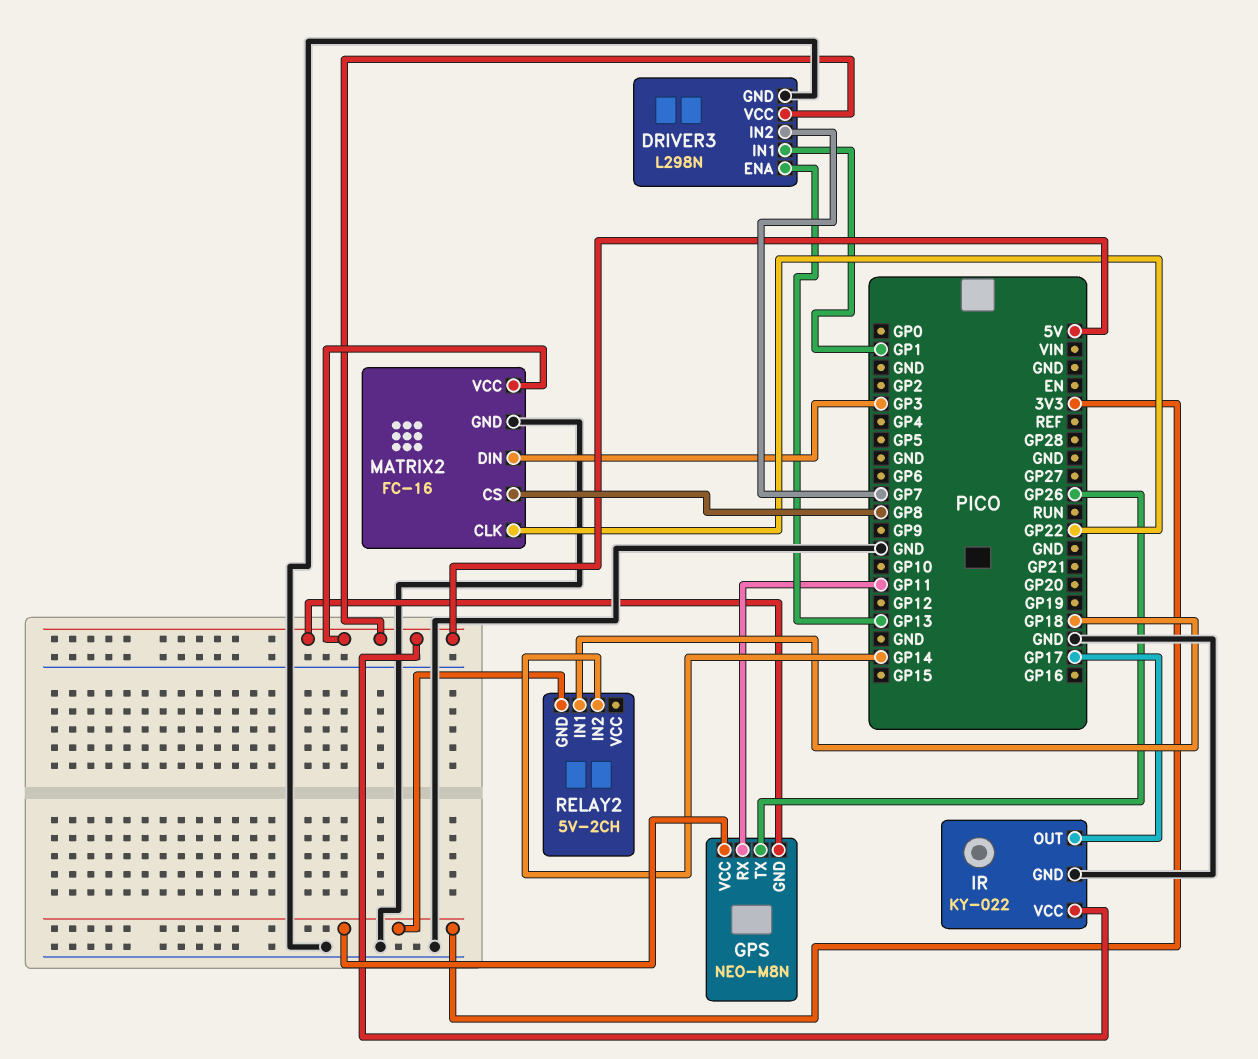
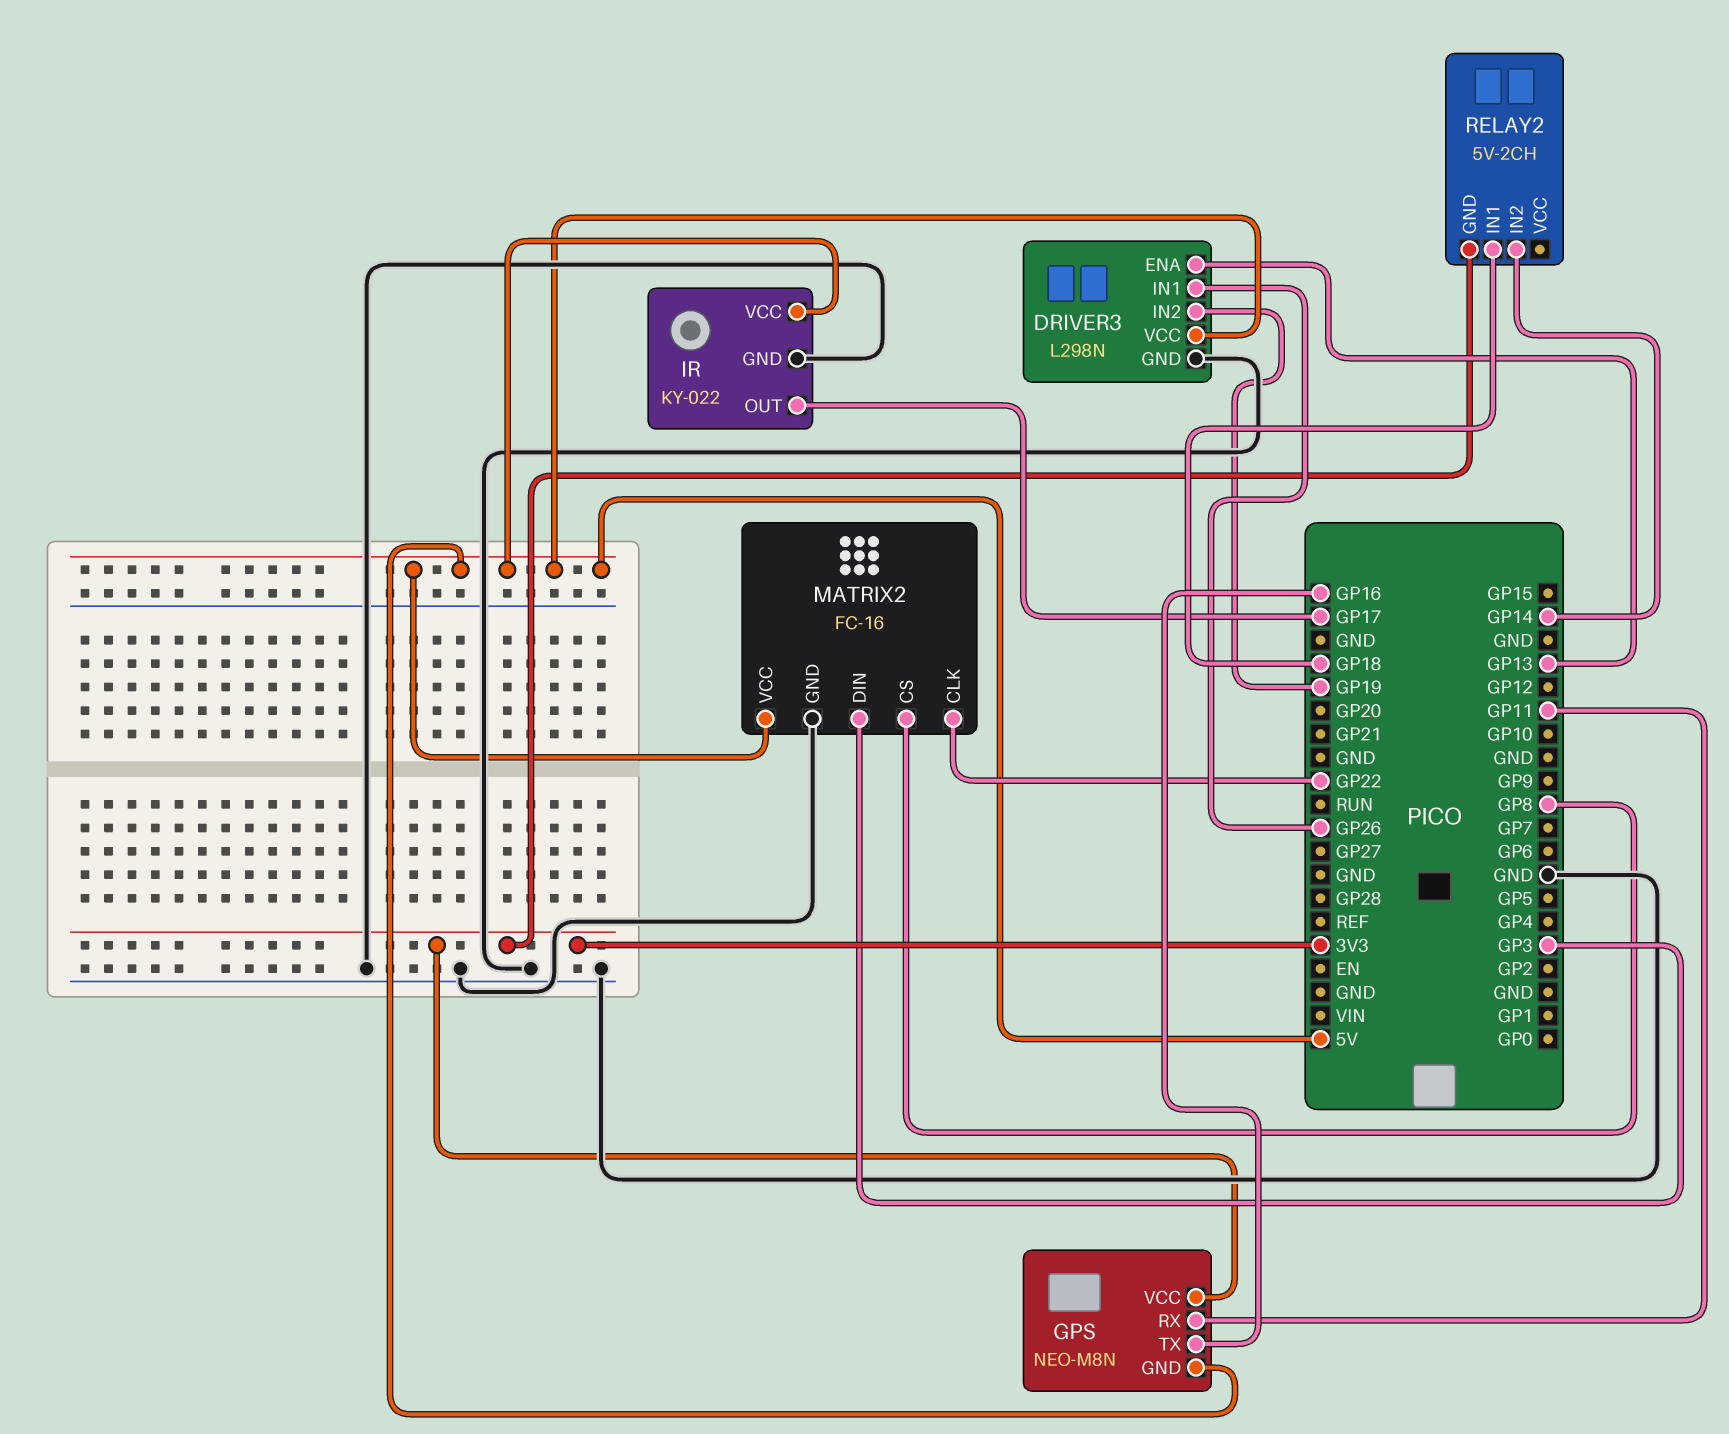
DRIVER3 pin IN1: GP1 -> GP26
DRIVER3 pin IN2: GP7 -> GP19
GPS pin TX: GP26 -> GP16

